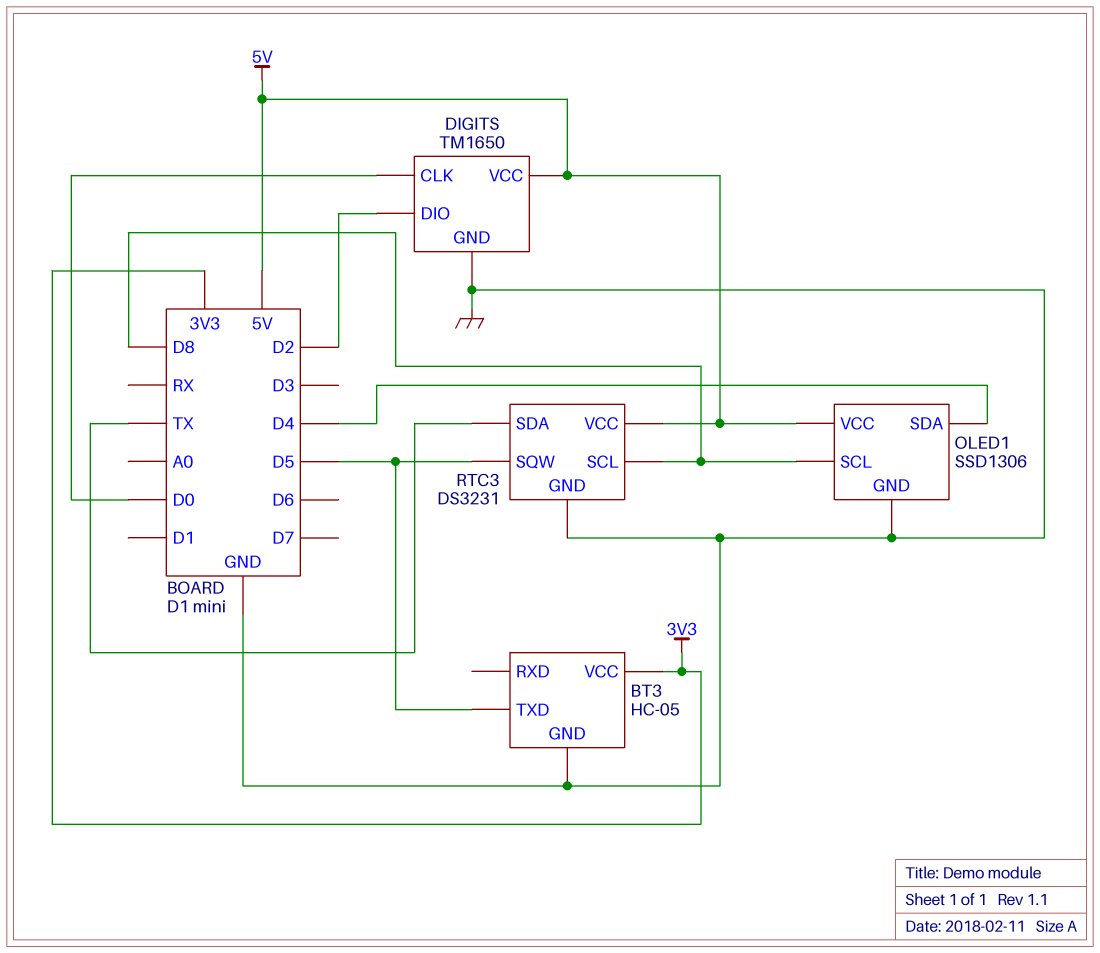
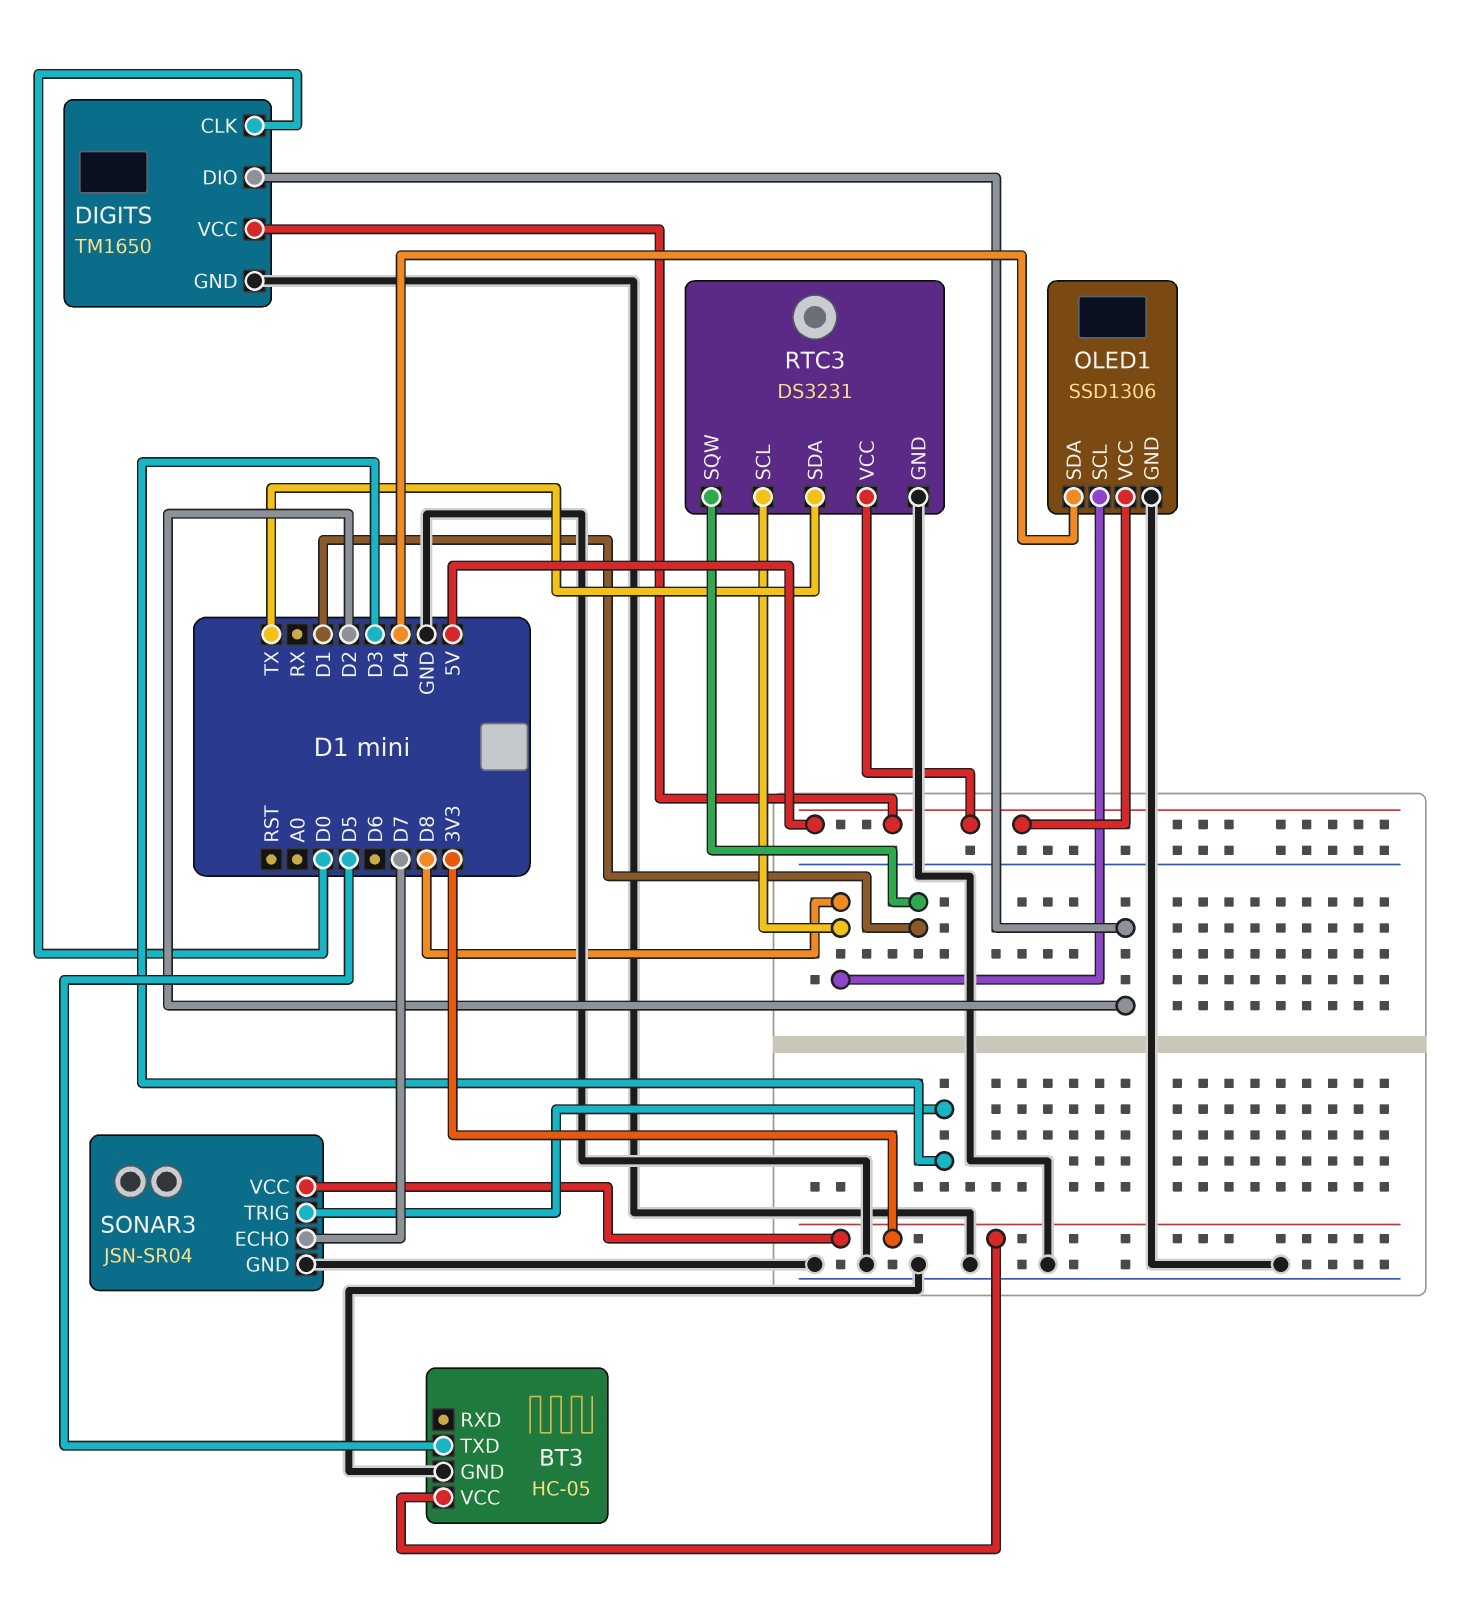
RTC3 pin SQW: D5 -> D1
SONAR3: none -> JSN-SR04
SONAR3 pin ECHO: none -> D7
SONAR3 pin GND: none -> GND
SONAR3 pin TRIG: none -> D3
SONAR3 pin VCC: none -> 3V3

